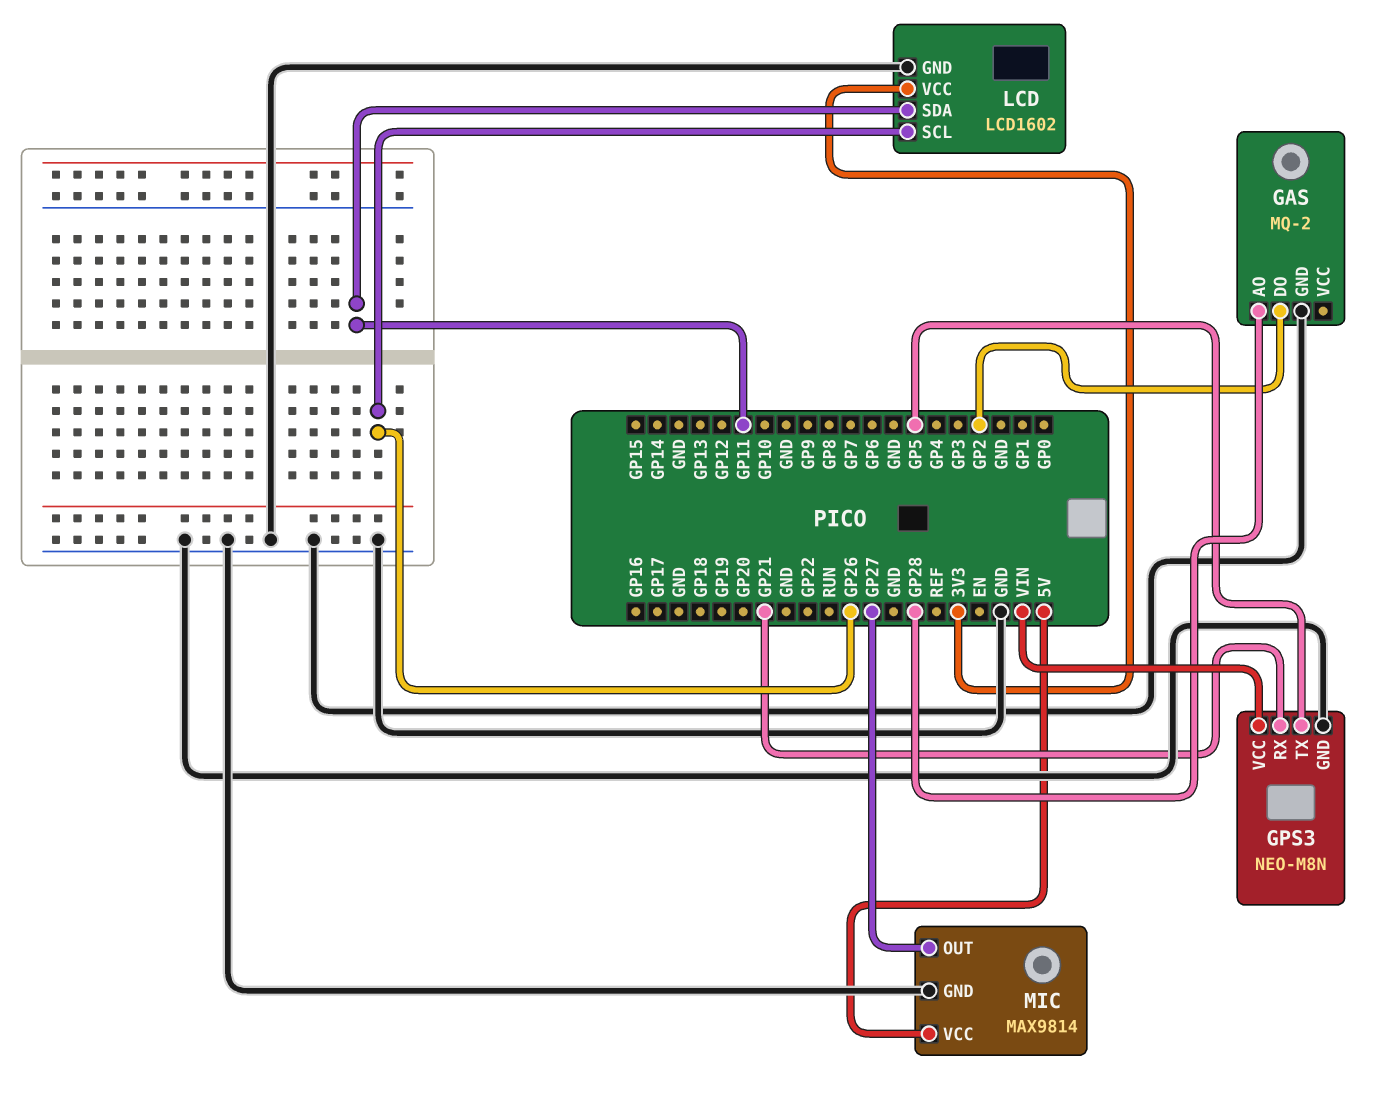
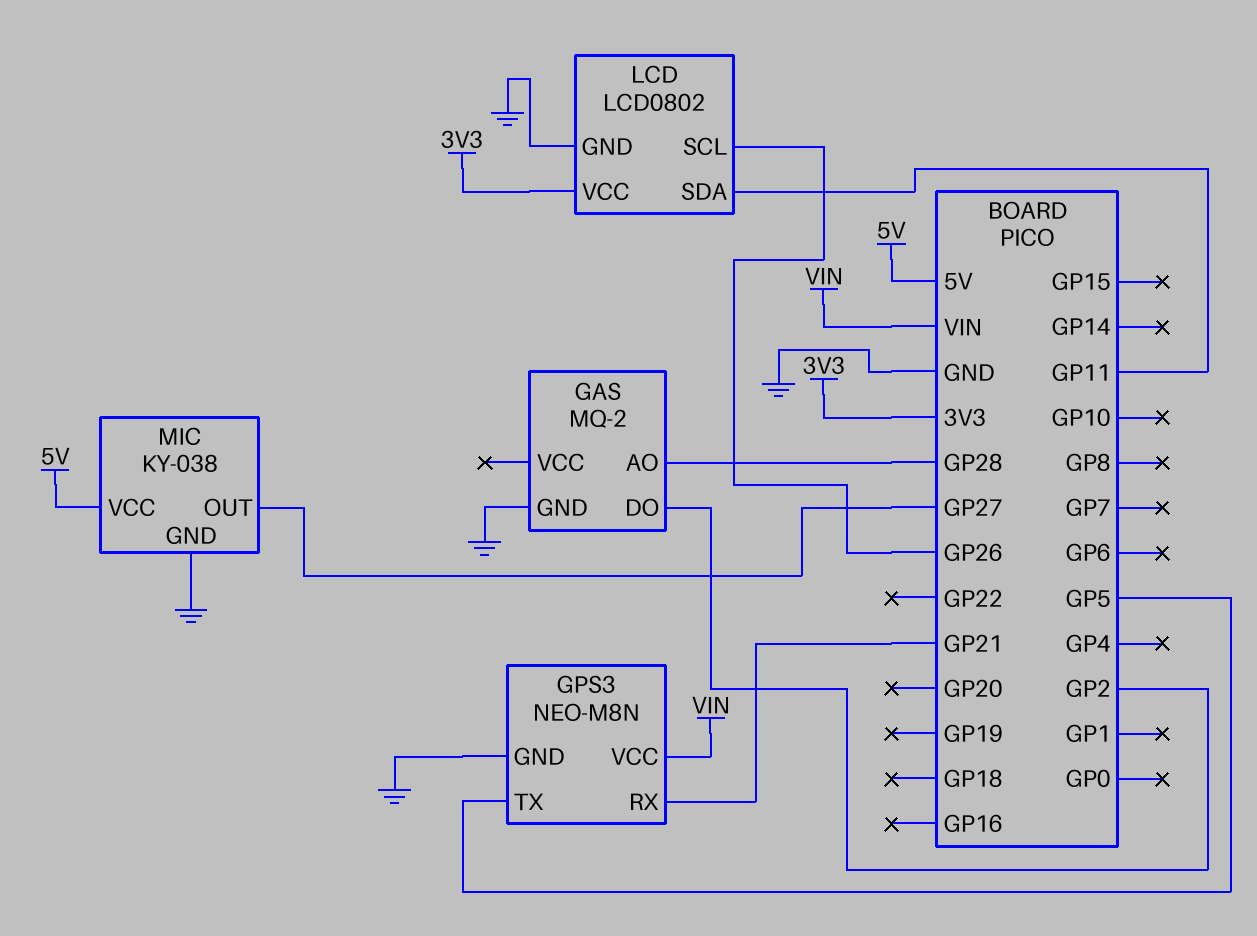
LCD: LCD1602 -> LCD0802
MIC: MAX9814 -> KY-038

